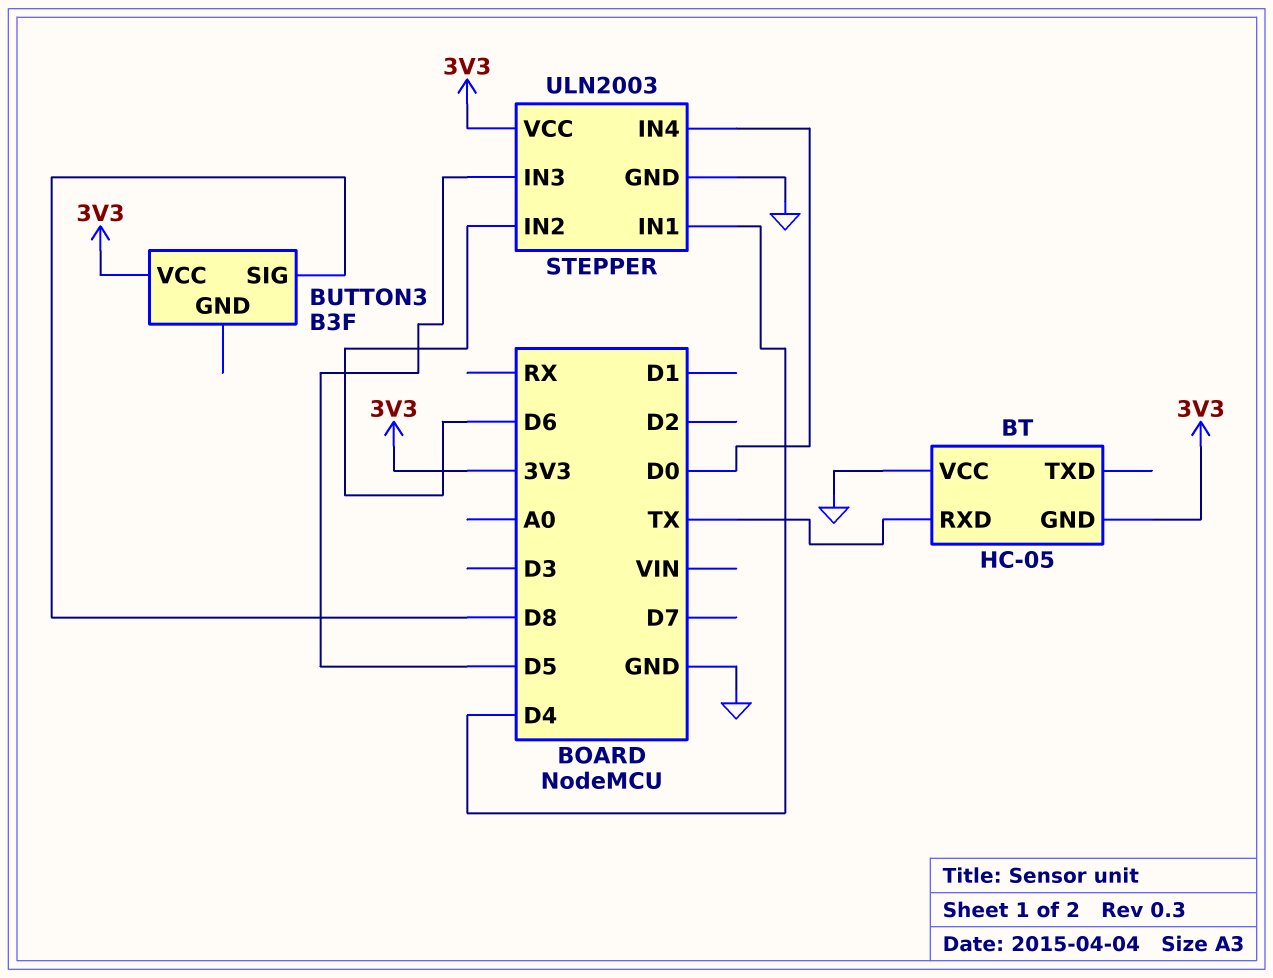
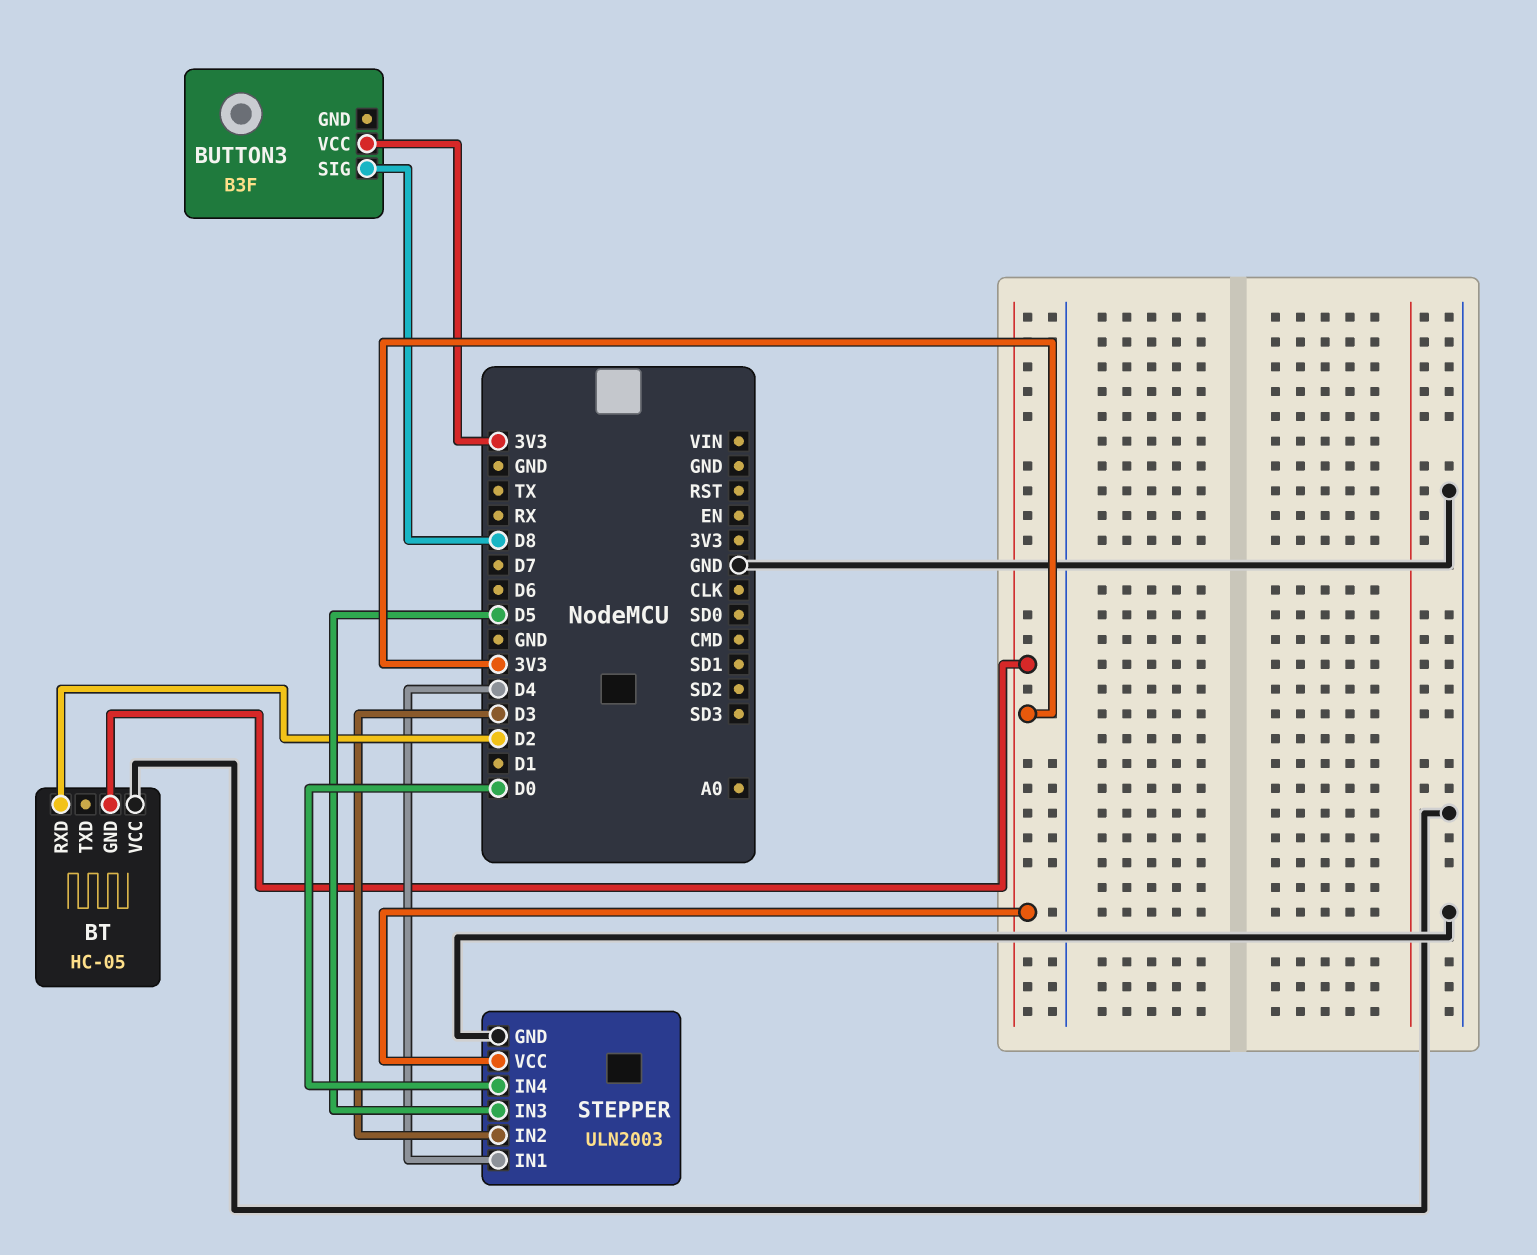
BT pin RXD: TX -> D2
STEPPER pin IN2: D6 -> D3

